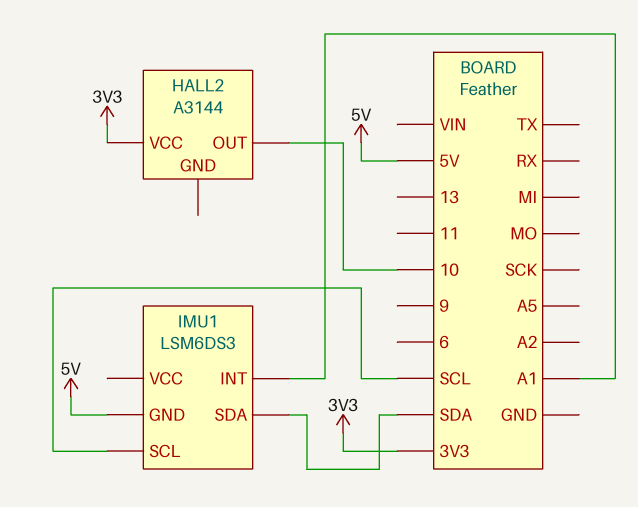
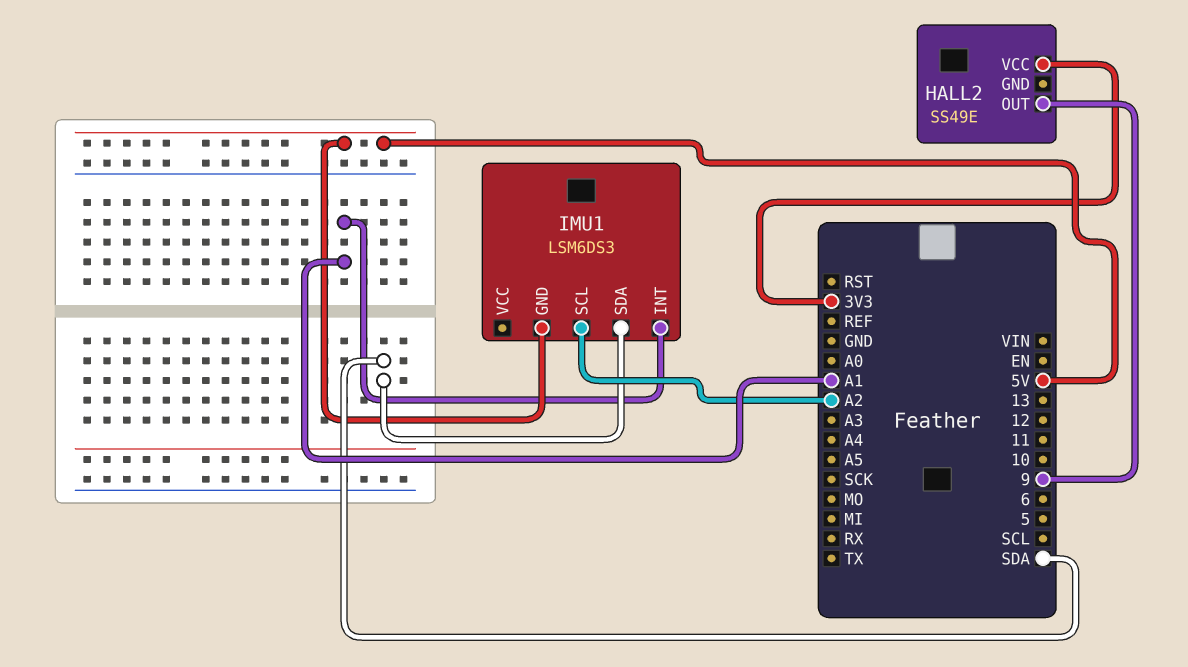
HALL2: A3144 -> SS49E
HALL2 pin OUT: 10 -> 9
IMU1 pin SCL: SCL -> A2

